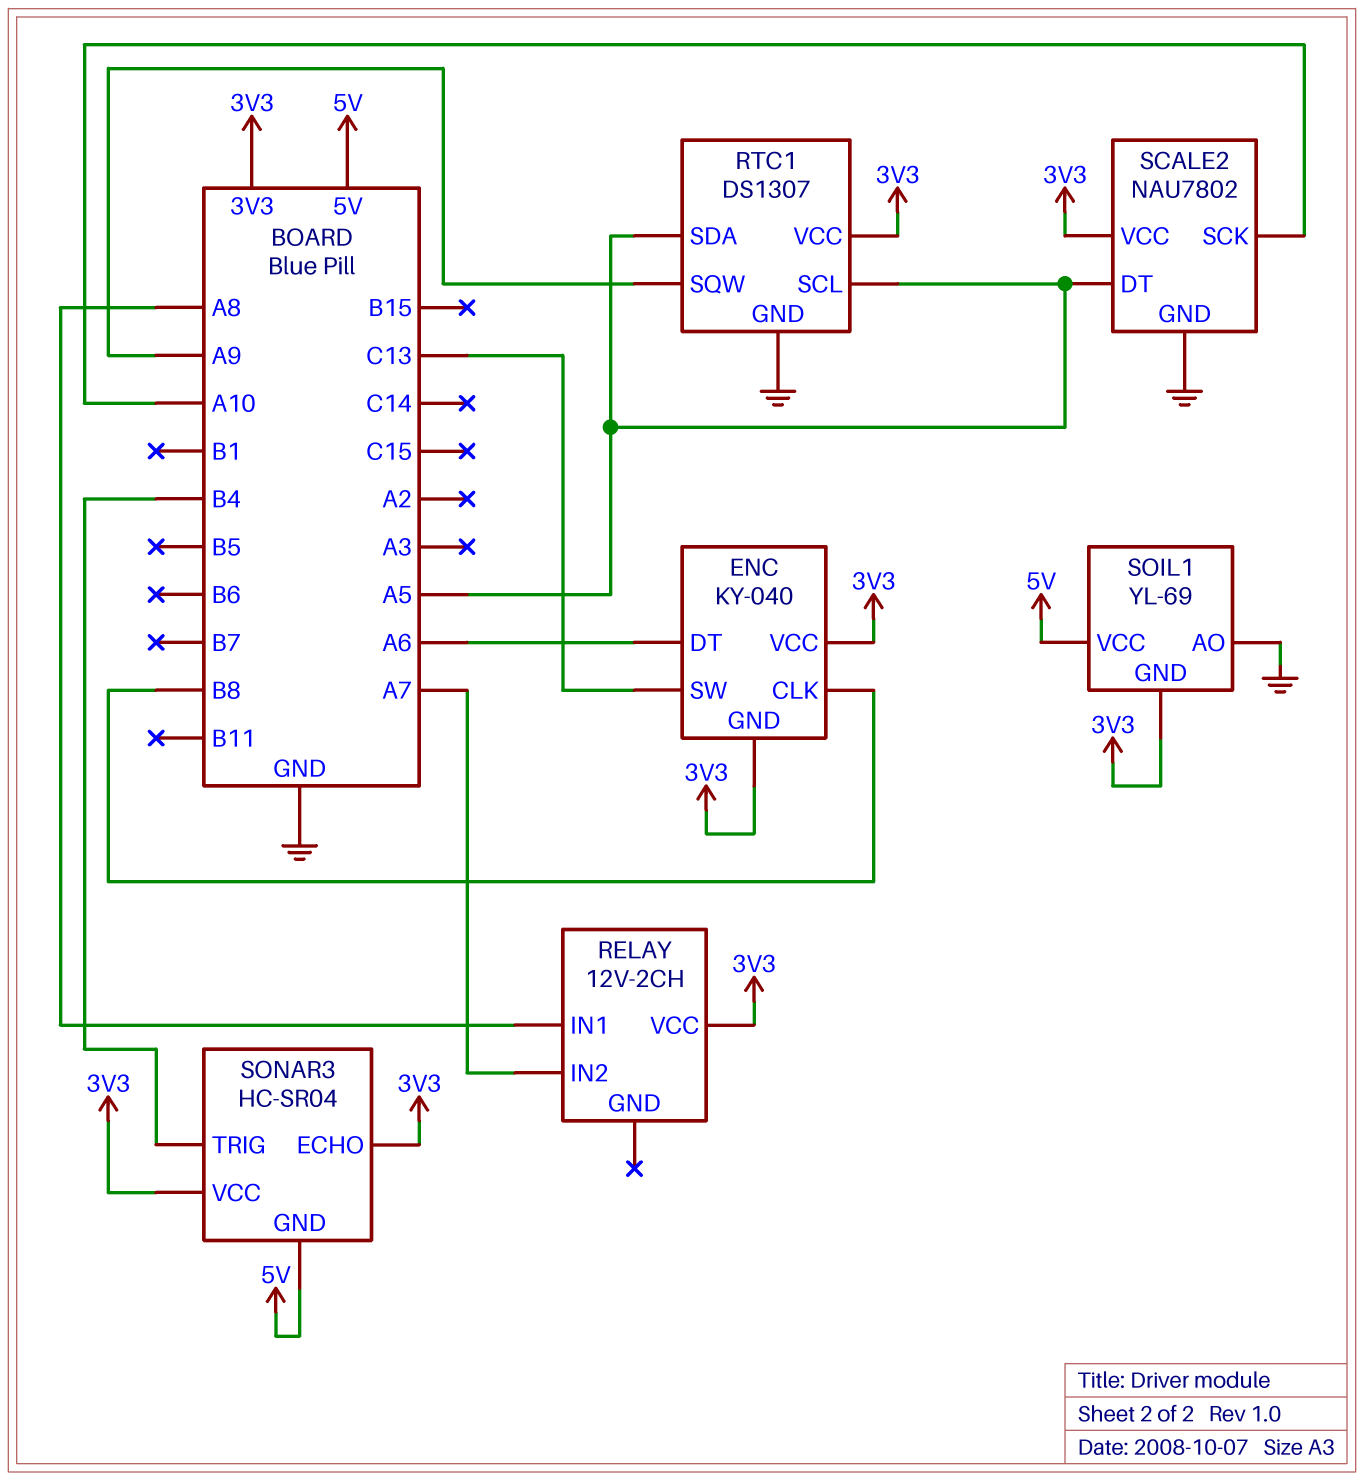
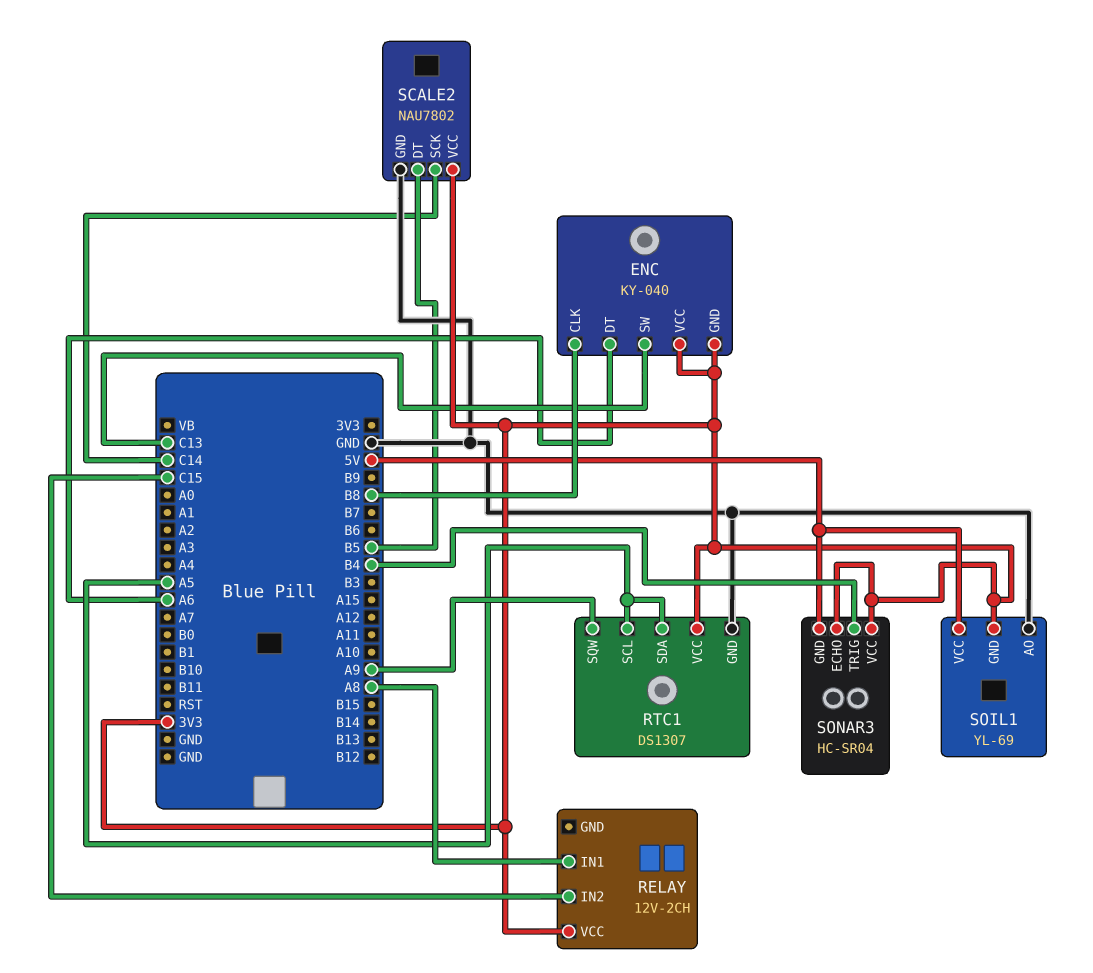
RELAY pin IN2: A7 -> C15
SCALE2 pin DT: A5 -> B5
SCALE2 pin SCK: A10 -> C14

